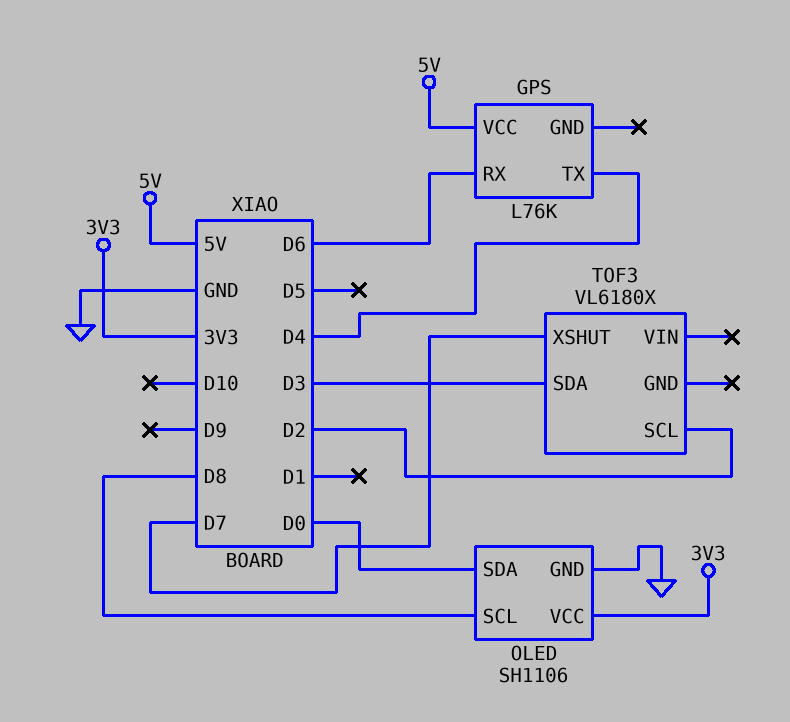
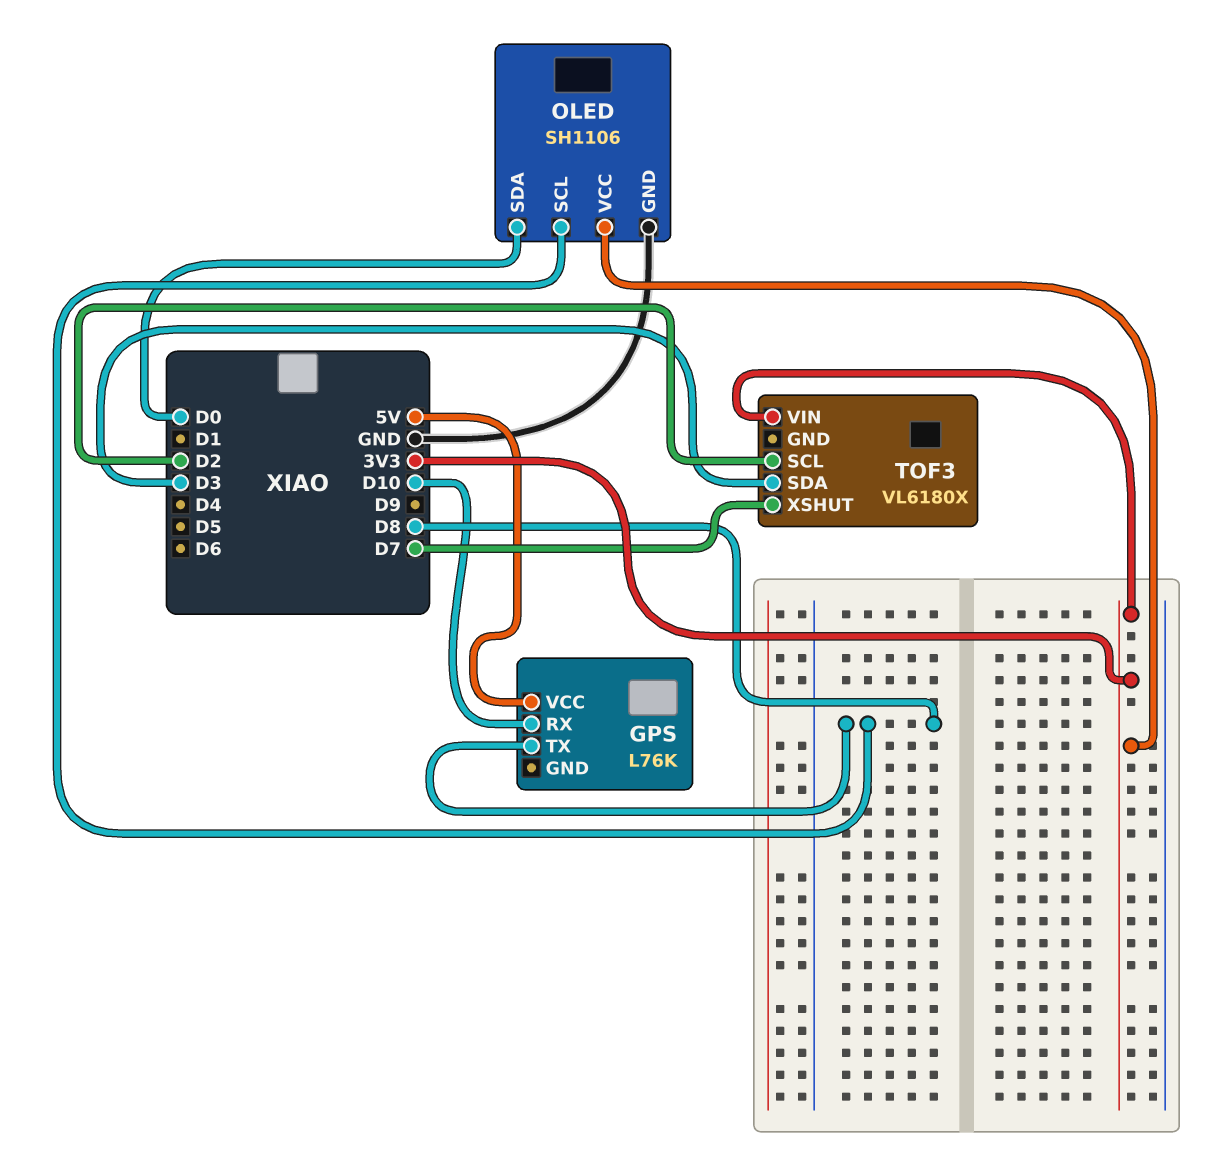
GPS pin RX: D6 -> D10
GPS pin TX: D4 -> D8
TOF3 pin VIN: none -> 3V3

